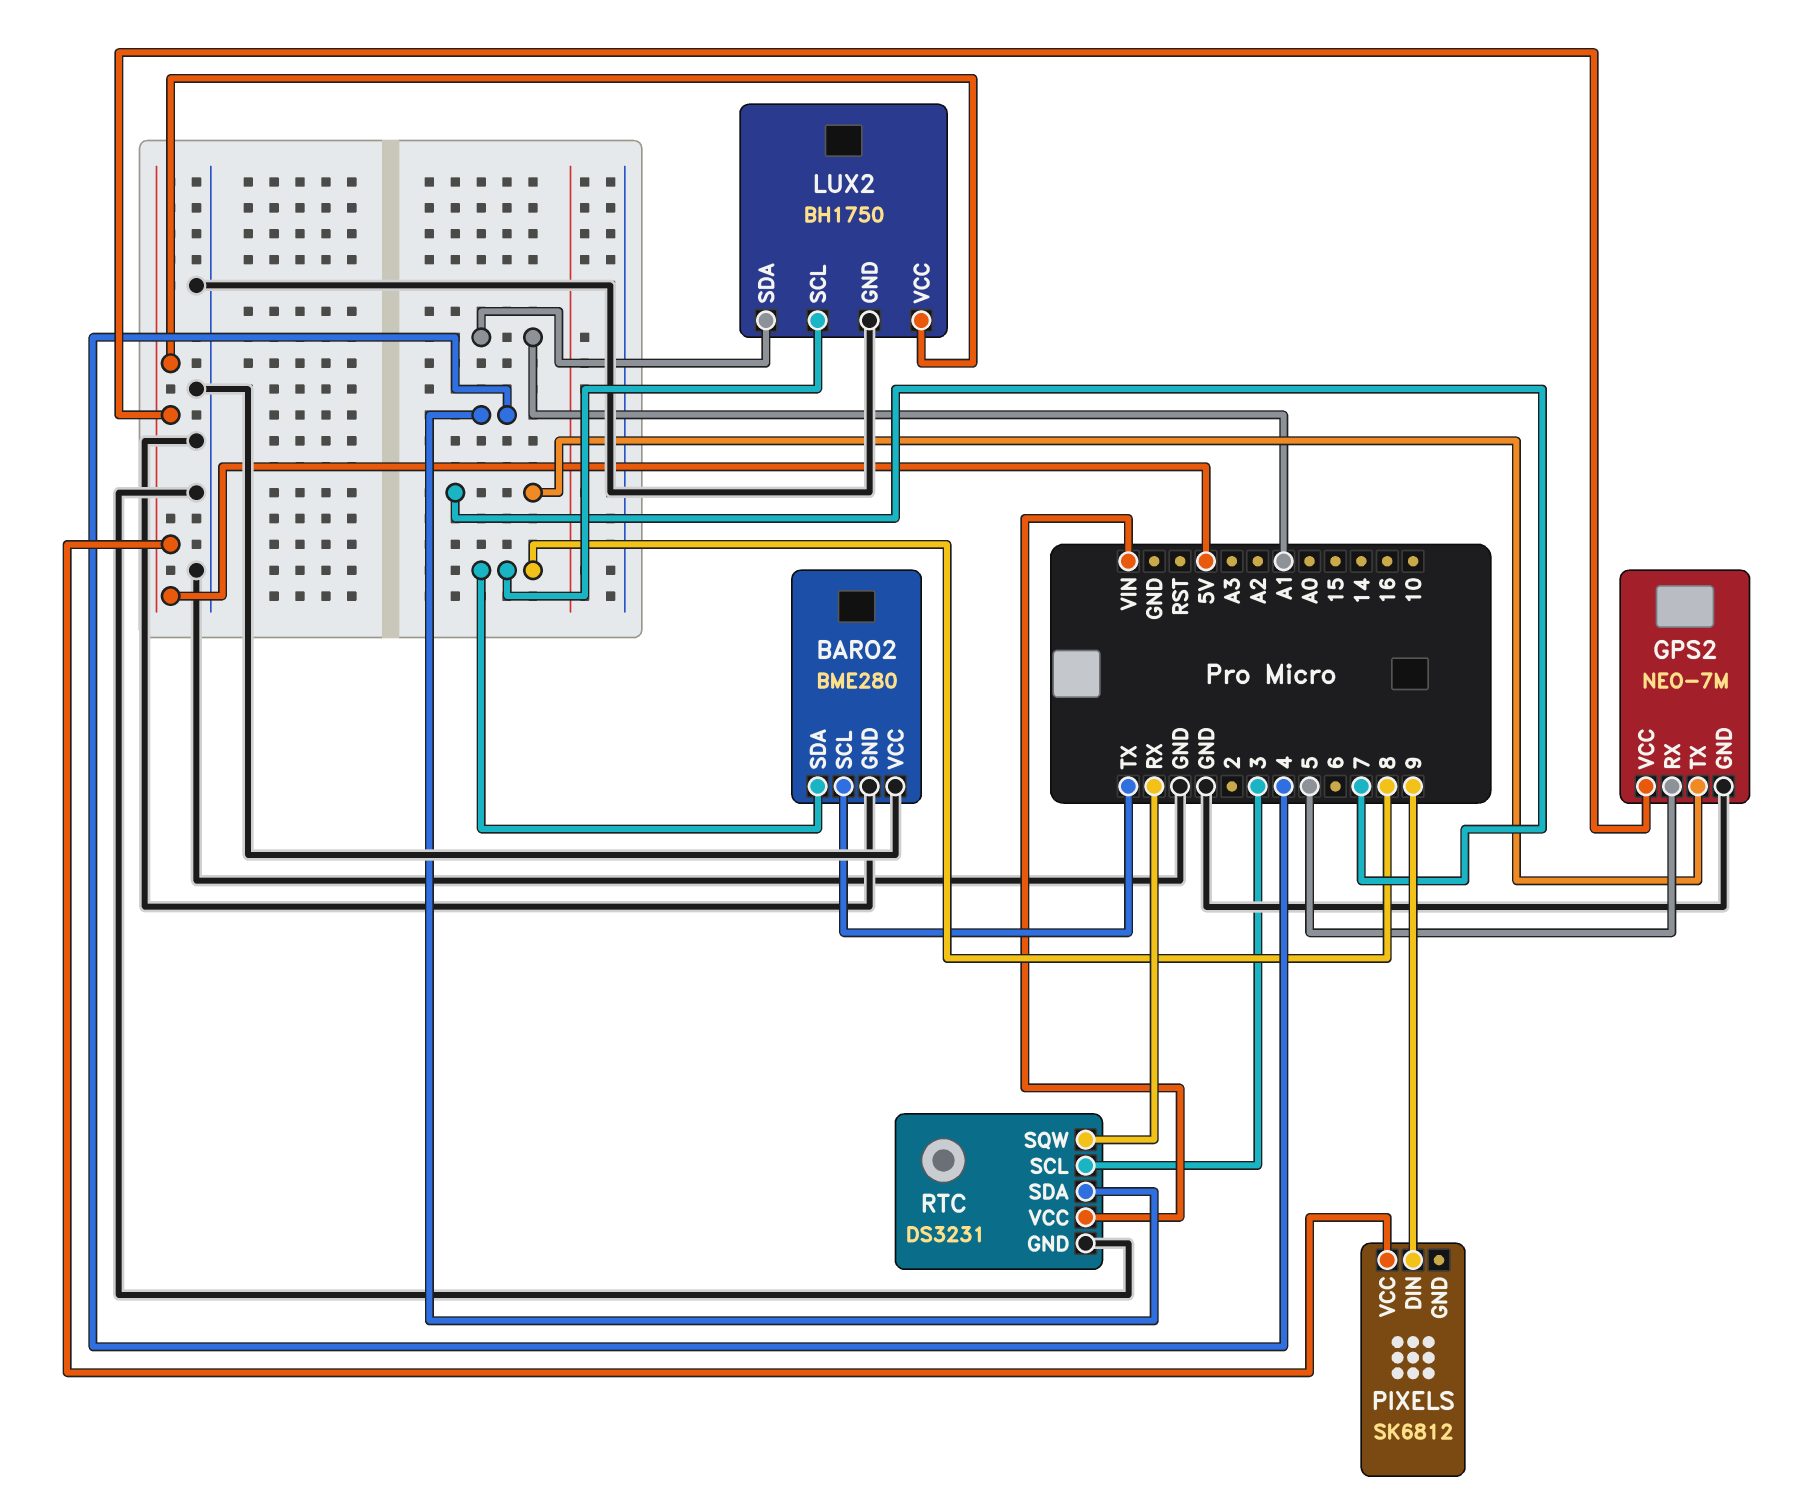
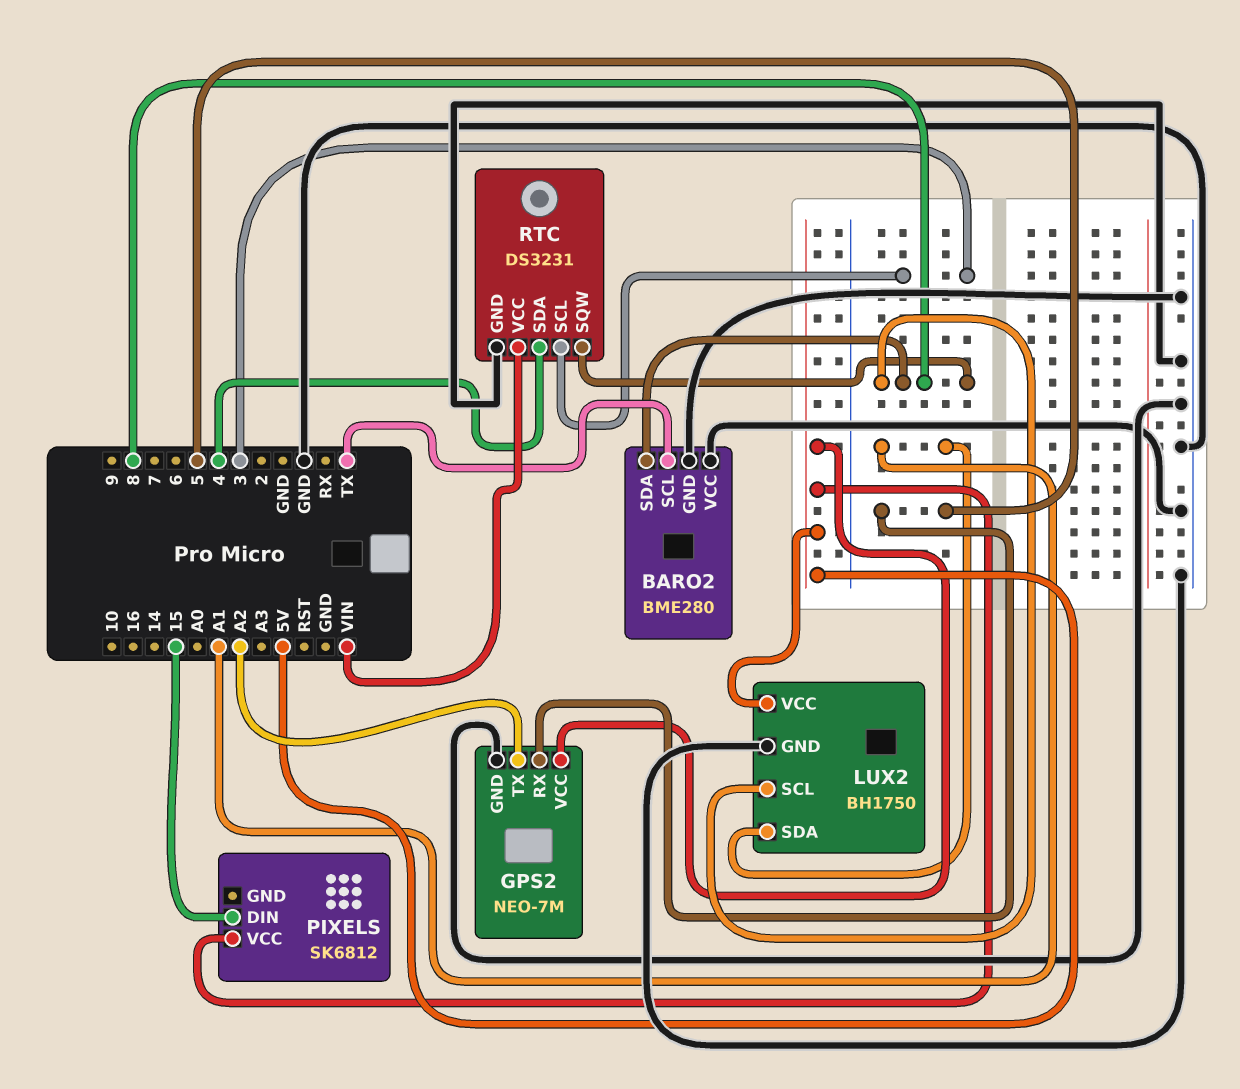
GPS2 pin TX: 7 -> A2
PIXELS pin DIN: 9 -> 15
RTC pin SQW: RX -> 8

